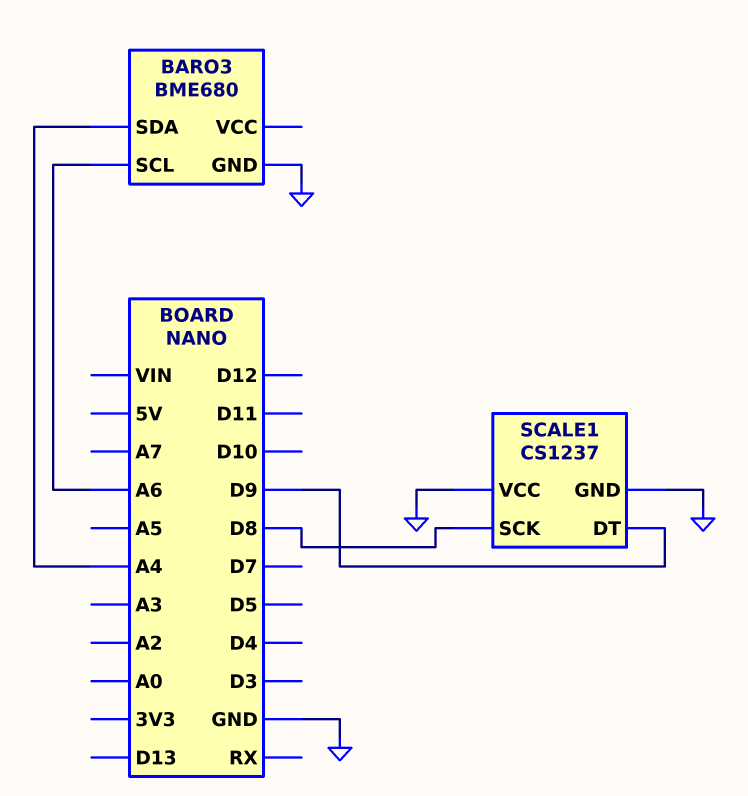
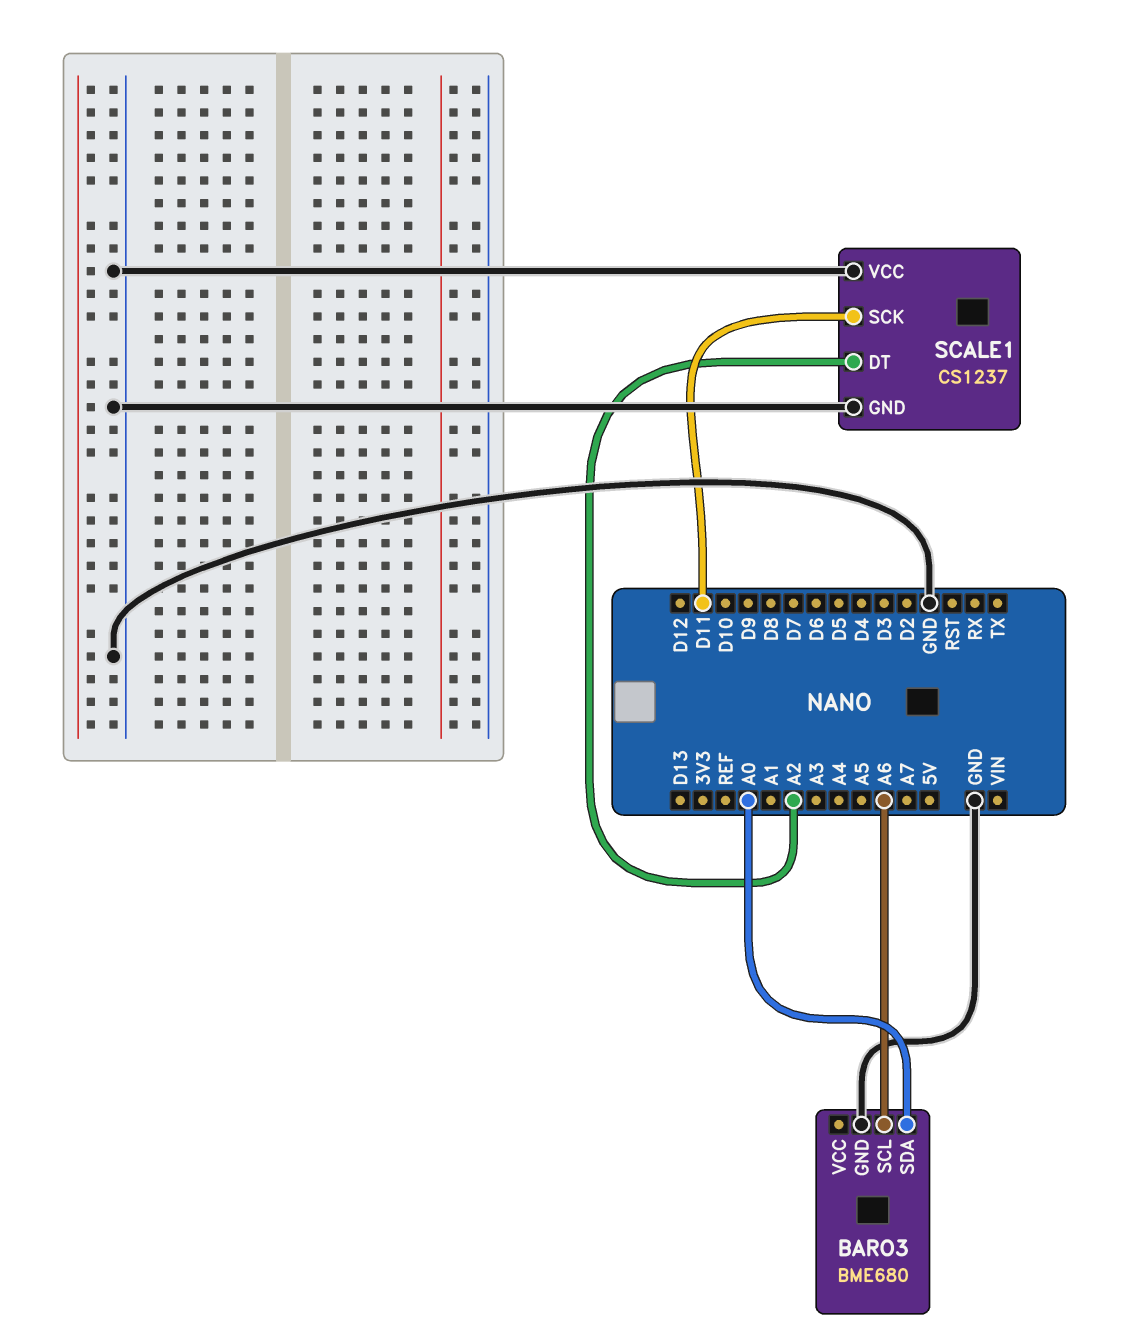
BARO3 pin SDA: A4 -> A0
SCALE1 pin DT: D9 -> A2
SCALE1 pin SCK: D8 -> D11

